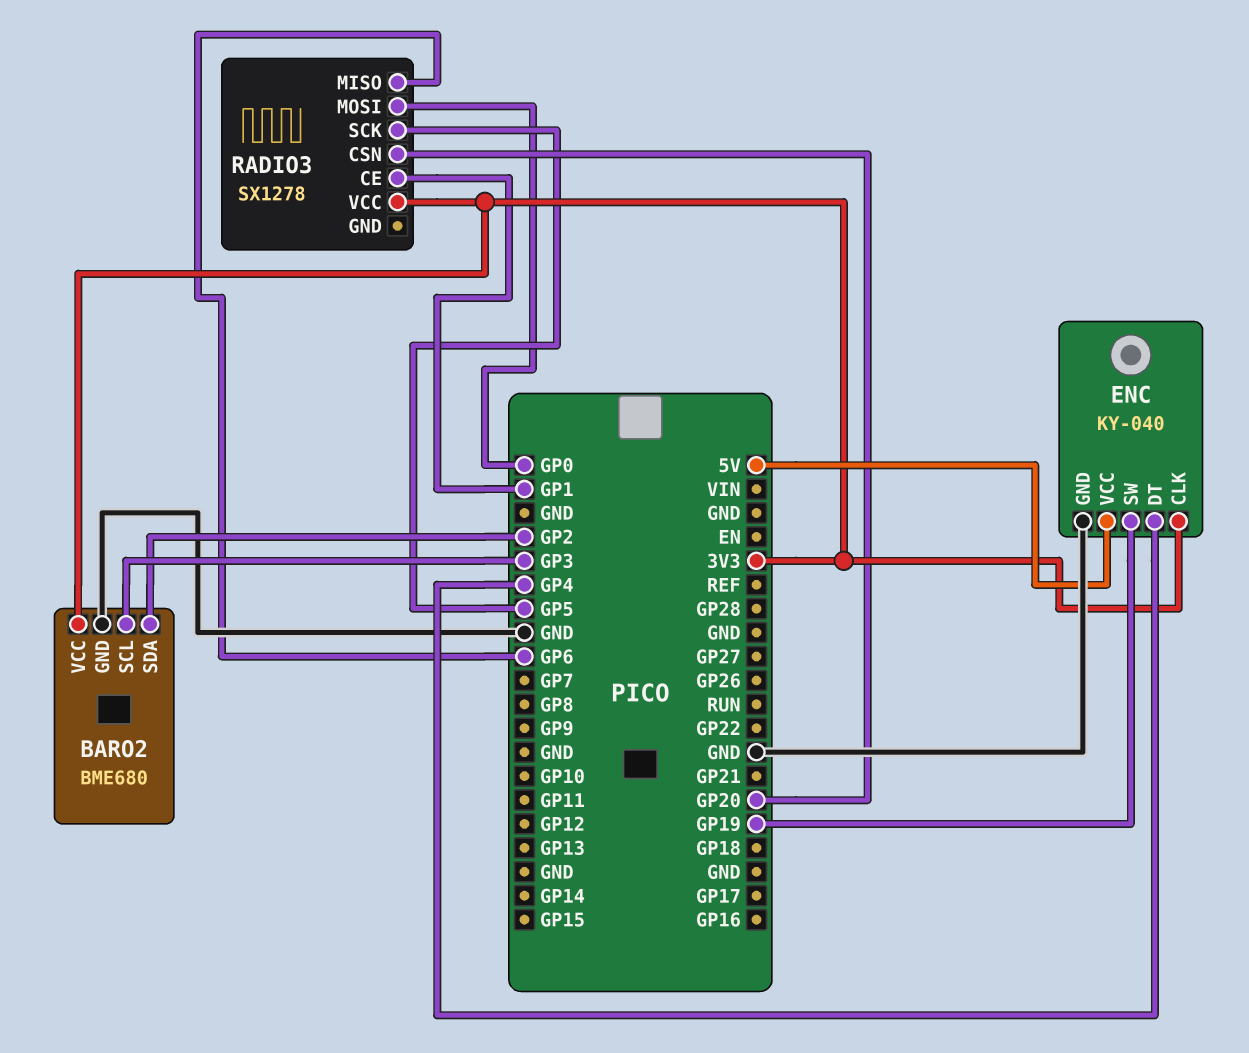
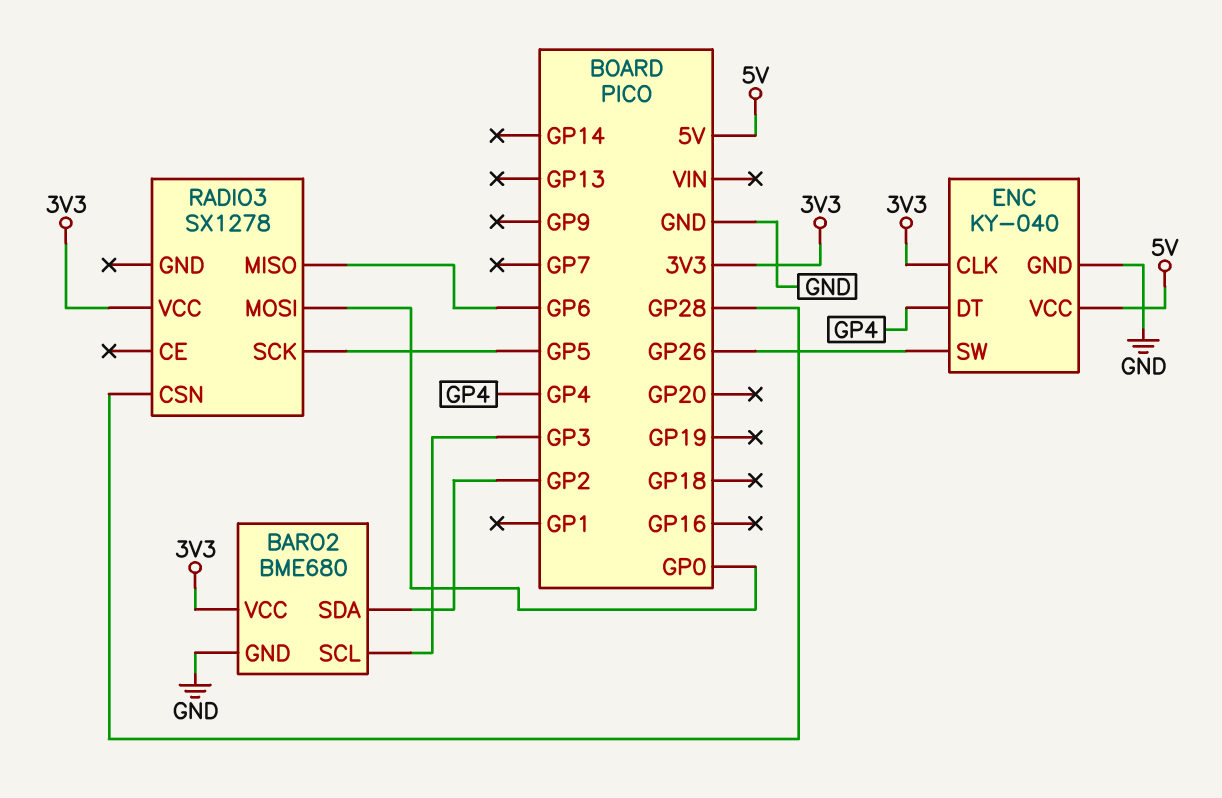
ENC pin SW: GP19 -> GP26
RADIO3 pin CE: GP1 -> none
RADIO3 pin CSN: GP20 -> GP28

